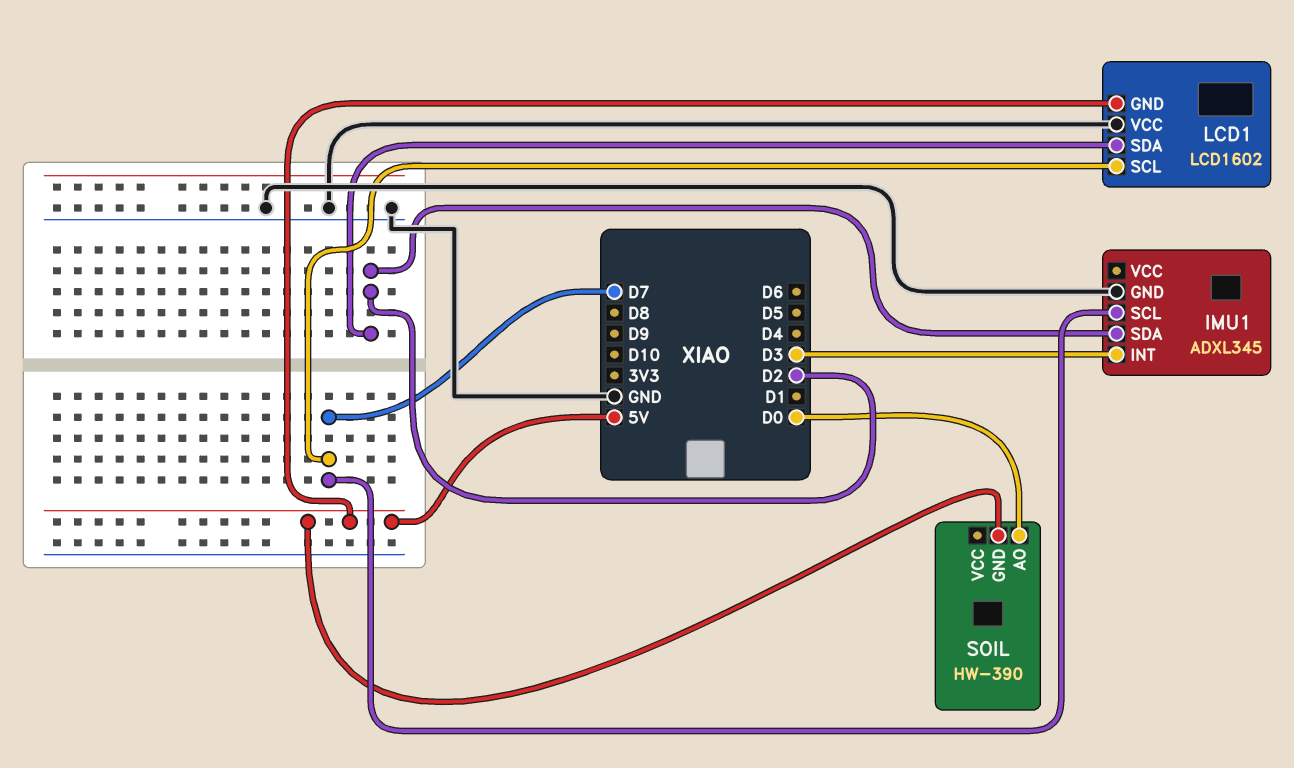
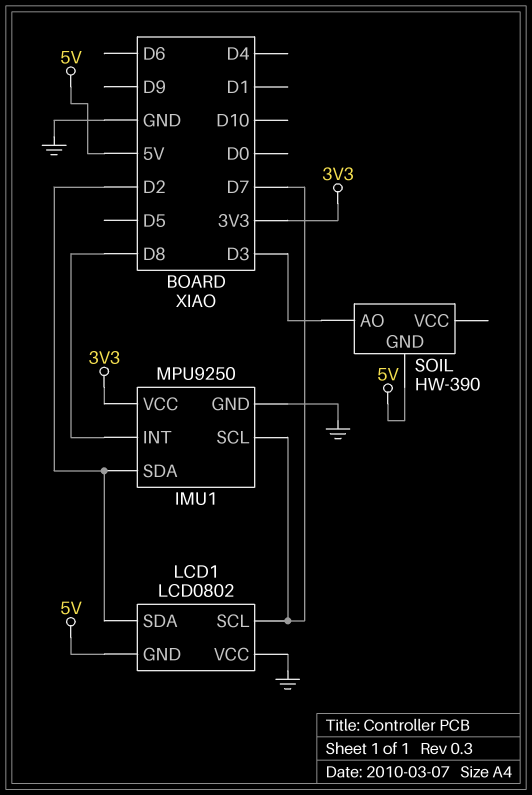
IMU1: ADXL345 -> MPU9250
IMU1 pin INT: D3 -> D8
IMU1 pin VCC: none -> 3V3
LCD1: LCD1602 -> LCD0802
SOIL pin AO: D0 -> D3

